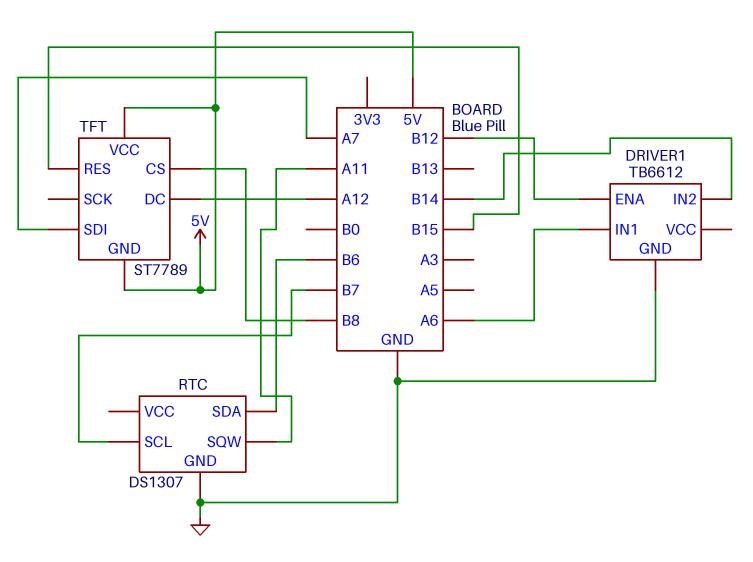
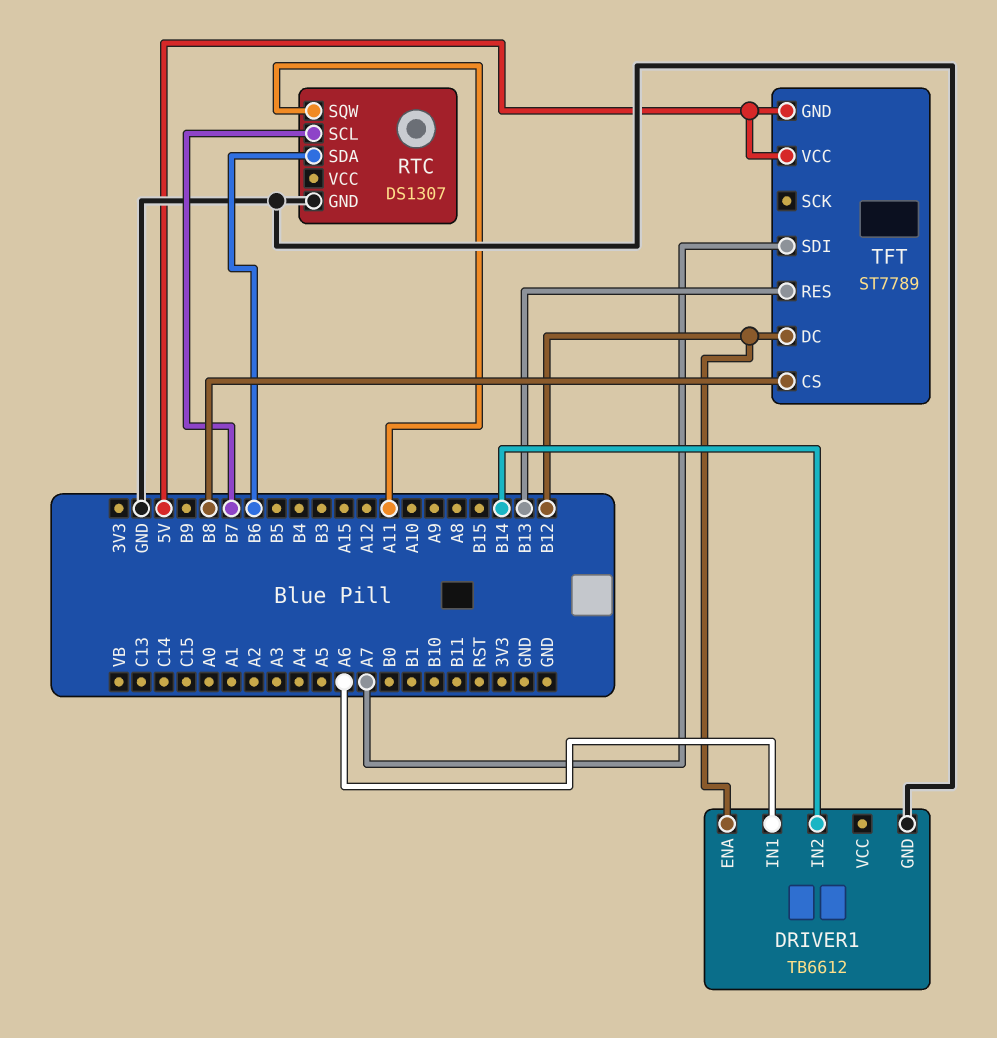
TFT pin DC: A12 -> B12
TFT pin RES: B15 -> B13

